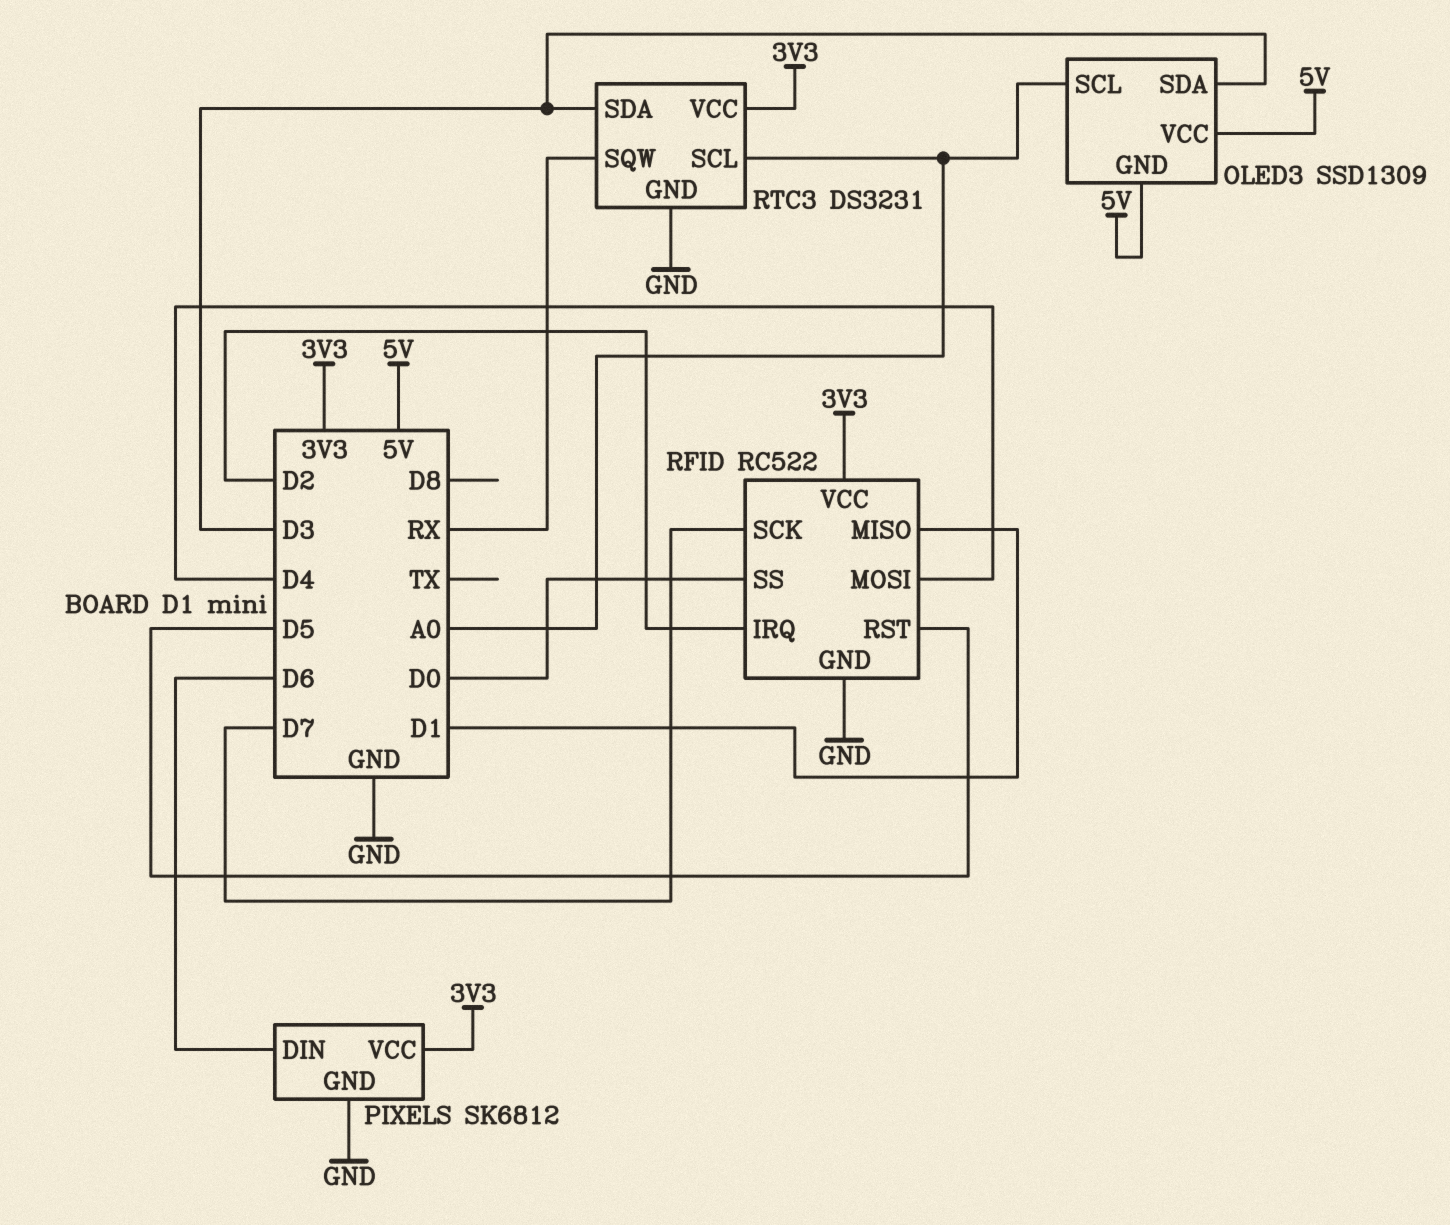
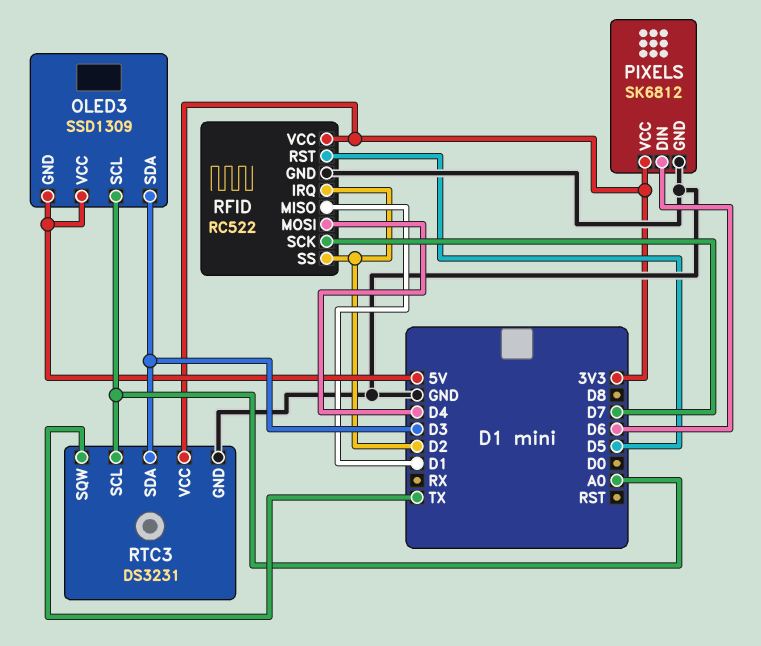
RFID pin SS: D0 -> D2
RTC3 pin SQW: RX -> TX

